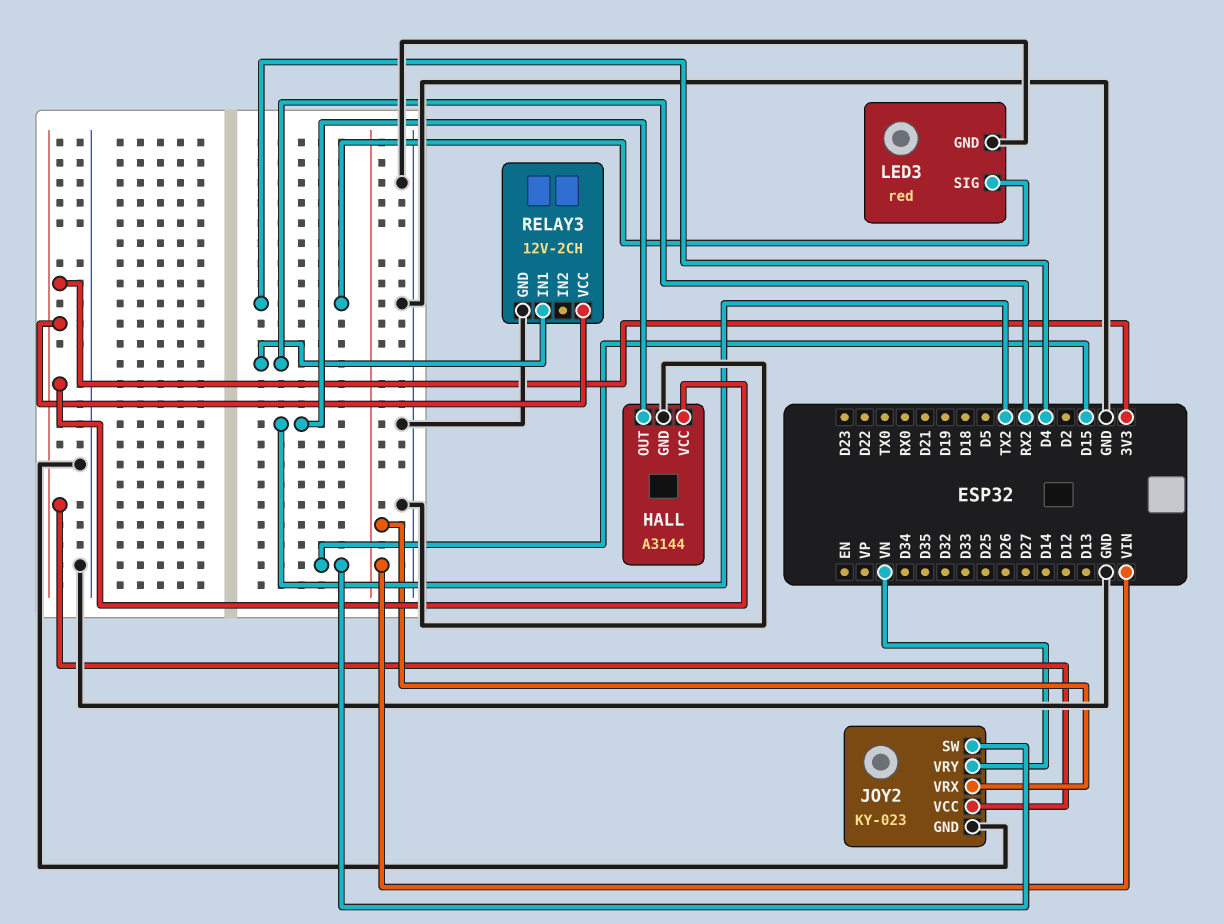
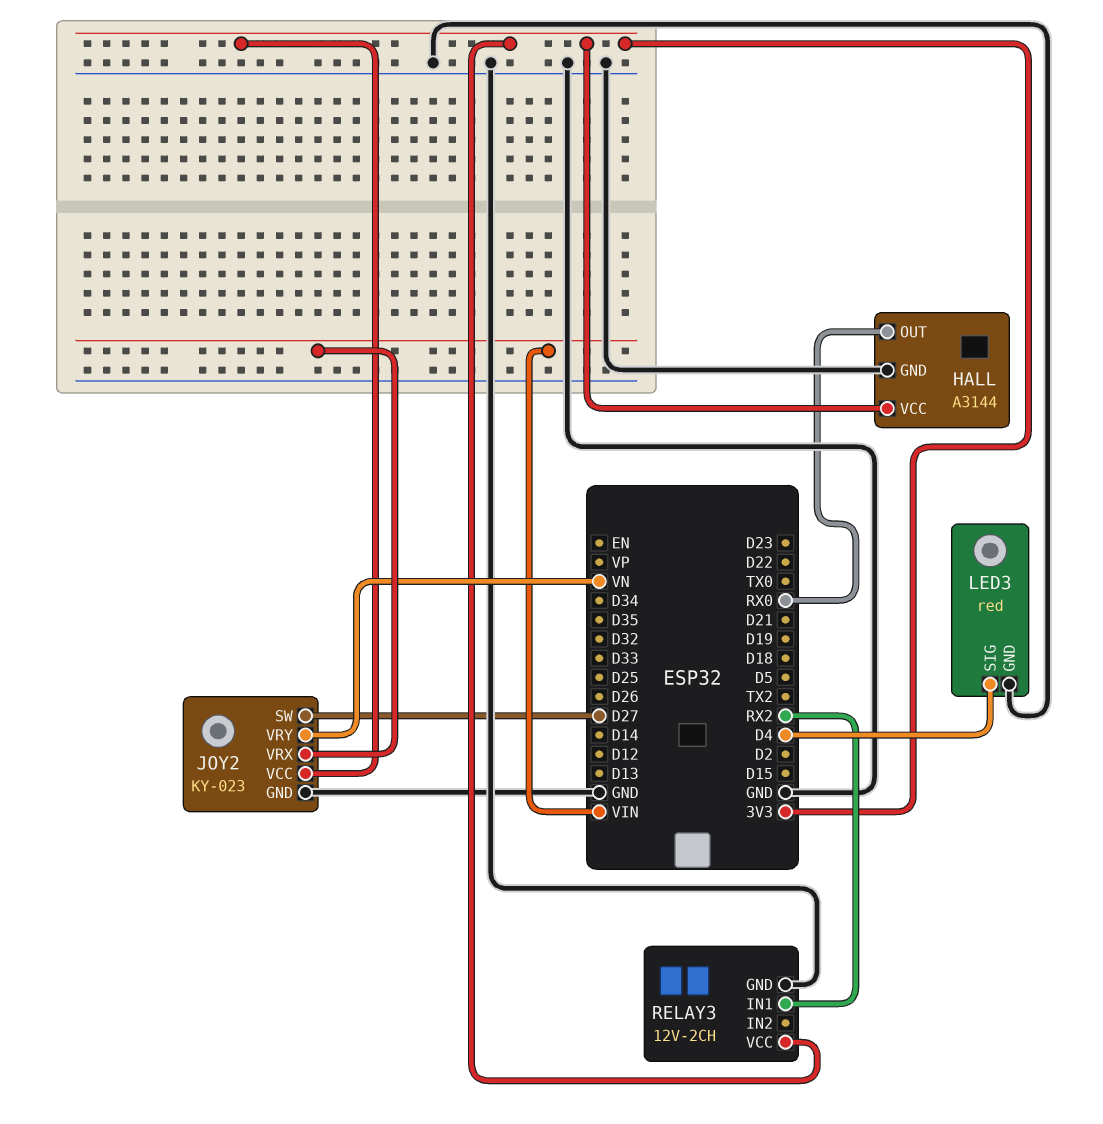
HALL pin OUT: TX2 -> RX0
JOY2 pin SW: D15 -> D27

